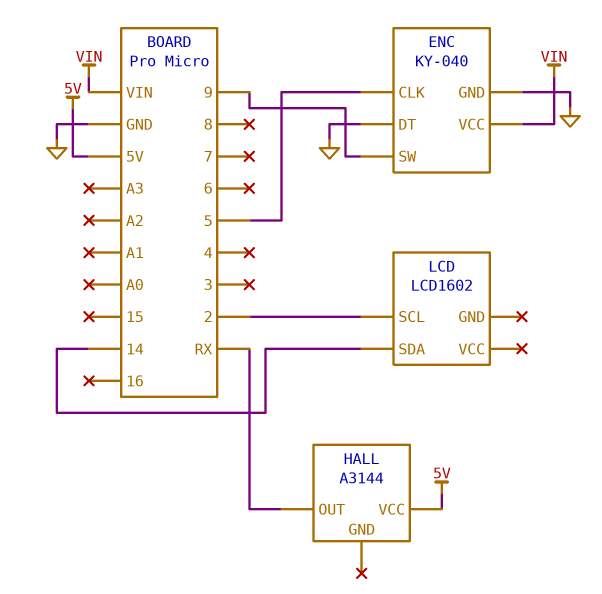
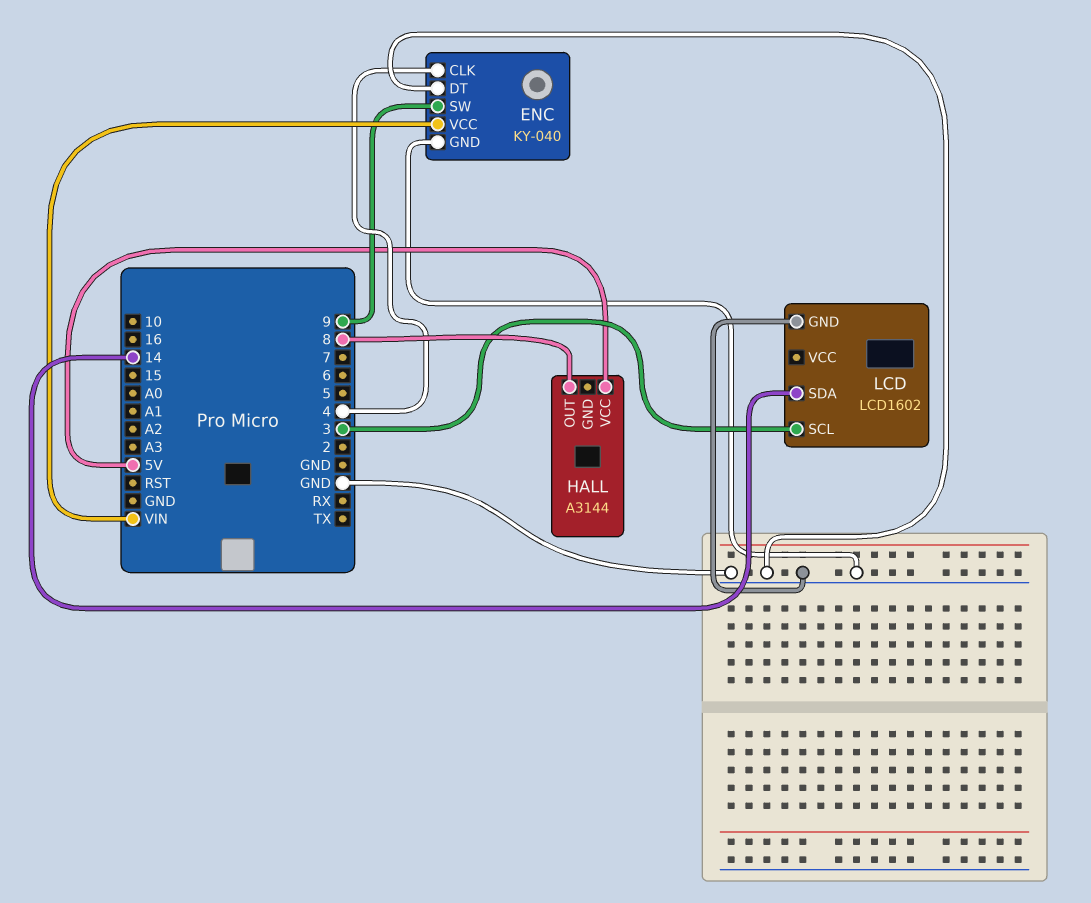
ENC pin CLK: 5 -> 4
HALL pin OUT: RX -> 8
LCD pin GND: none -> GND
LCD pin SCL: 2 -> 3

